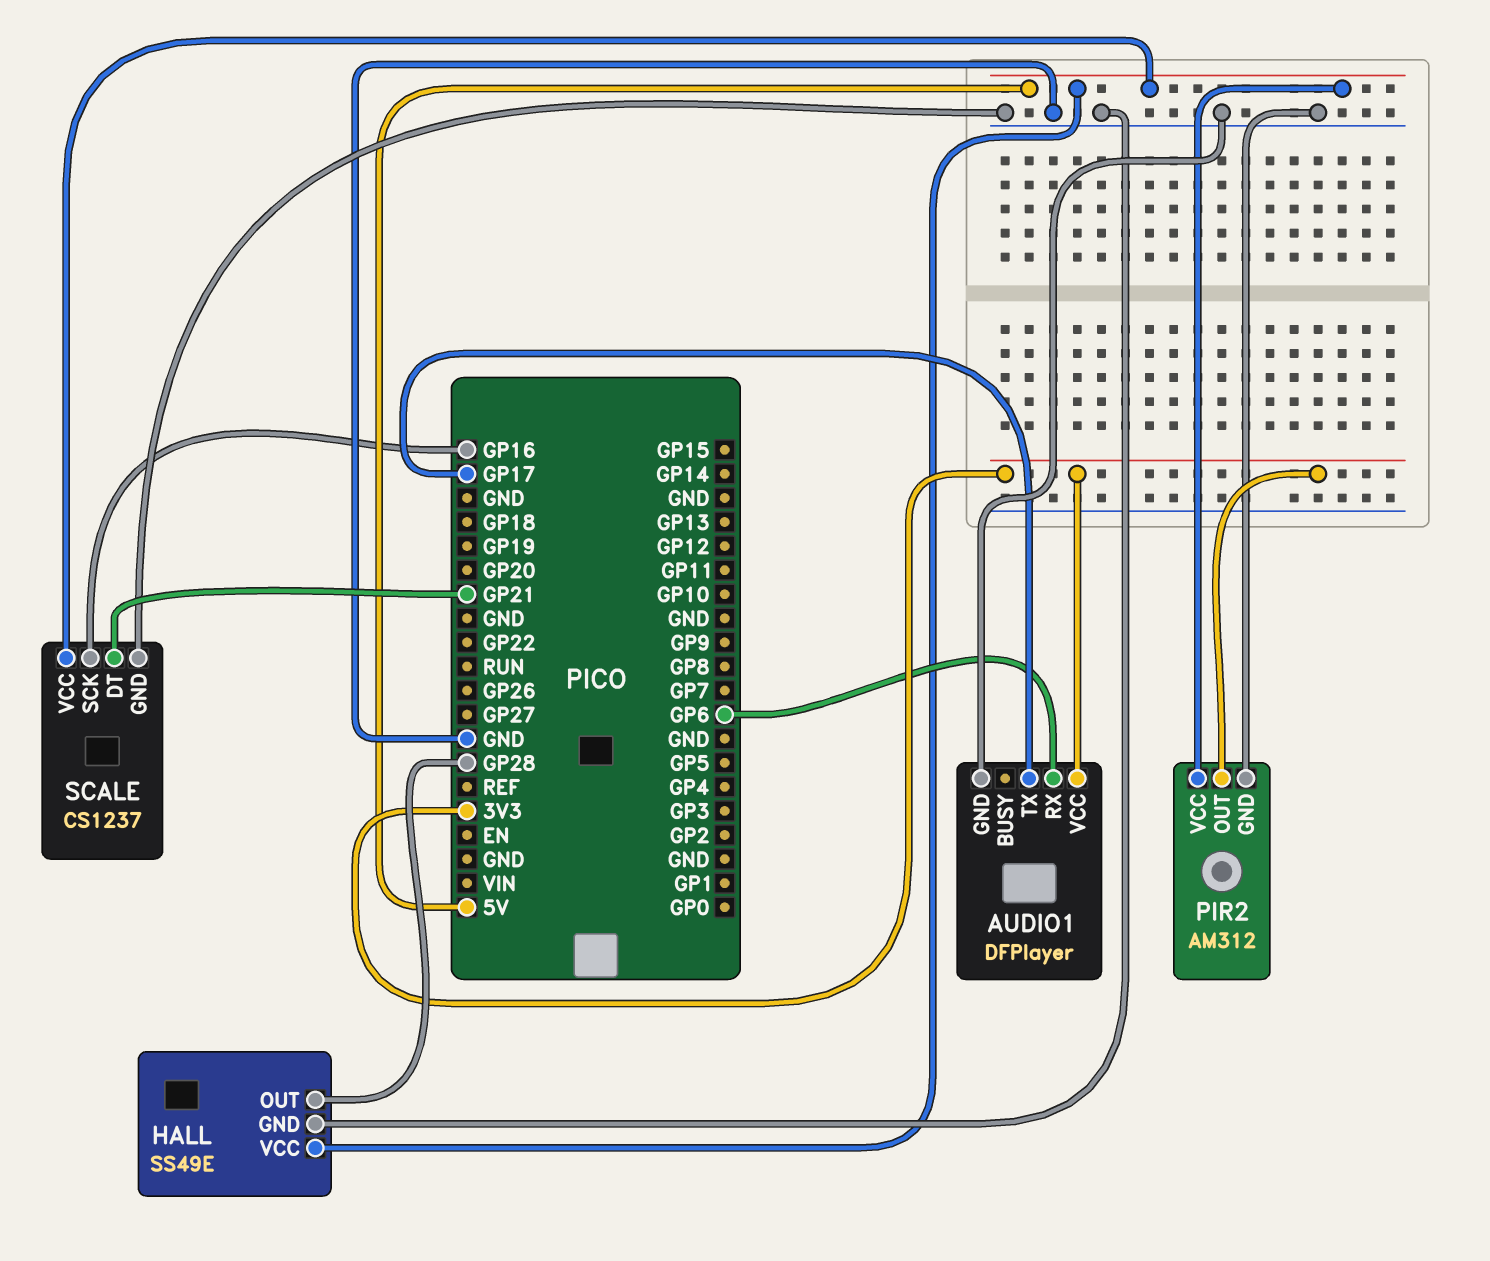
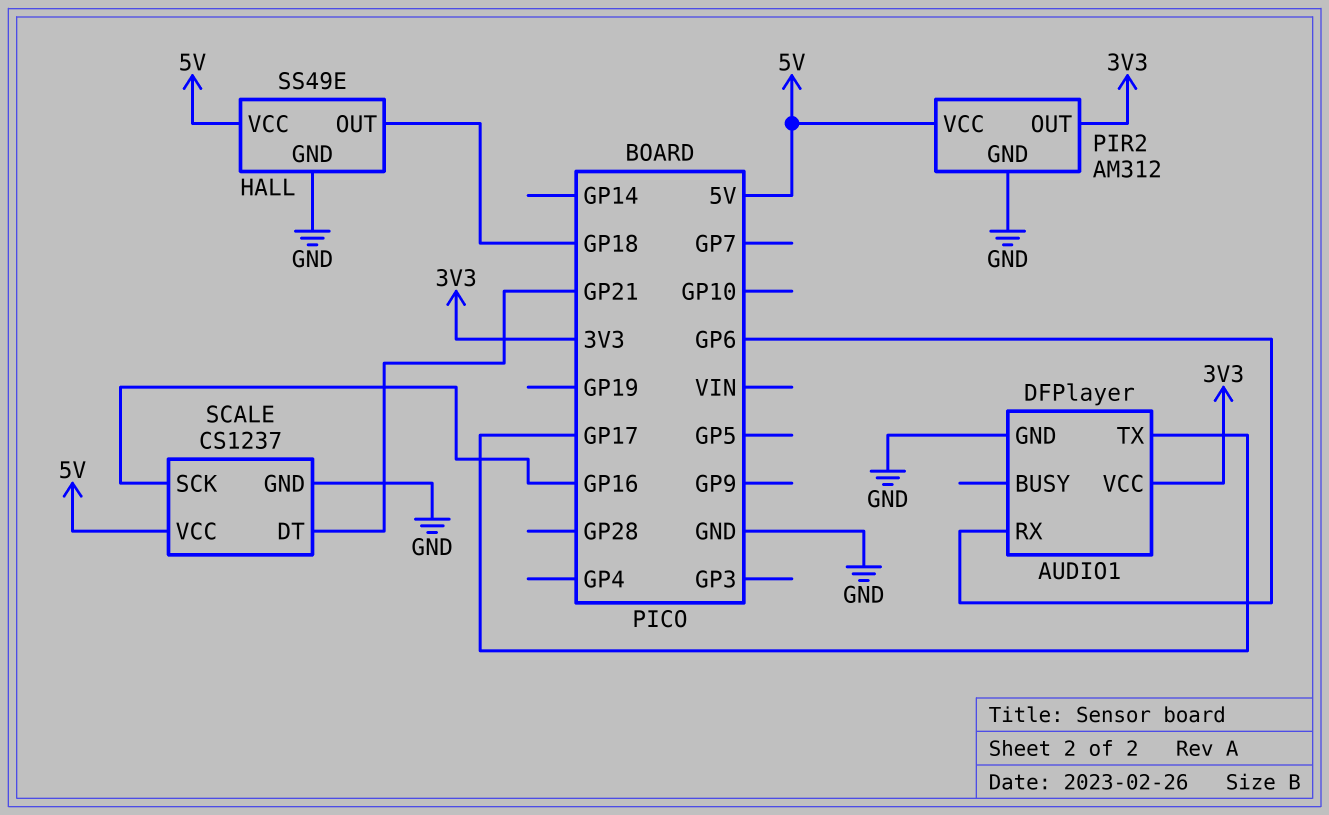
HALL pin OUT: GP28 -> GP18

